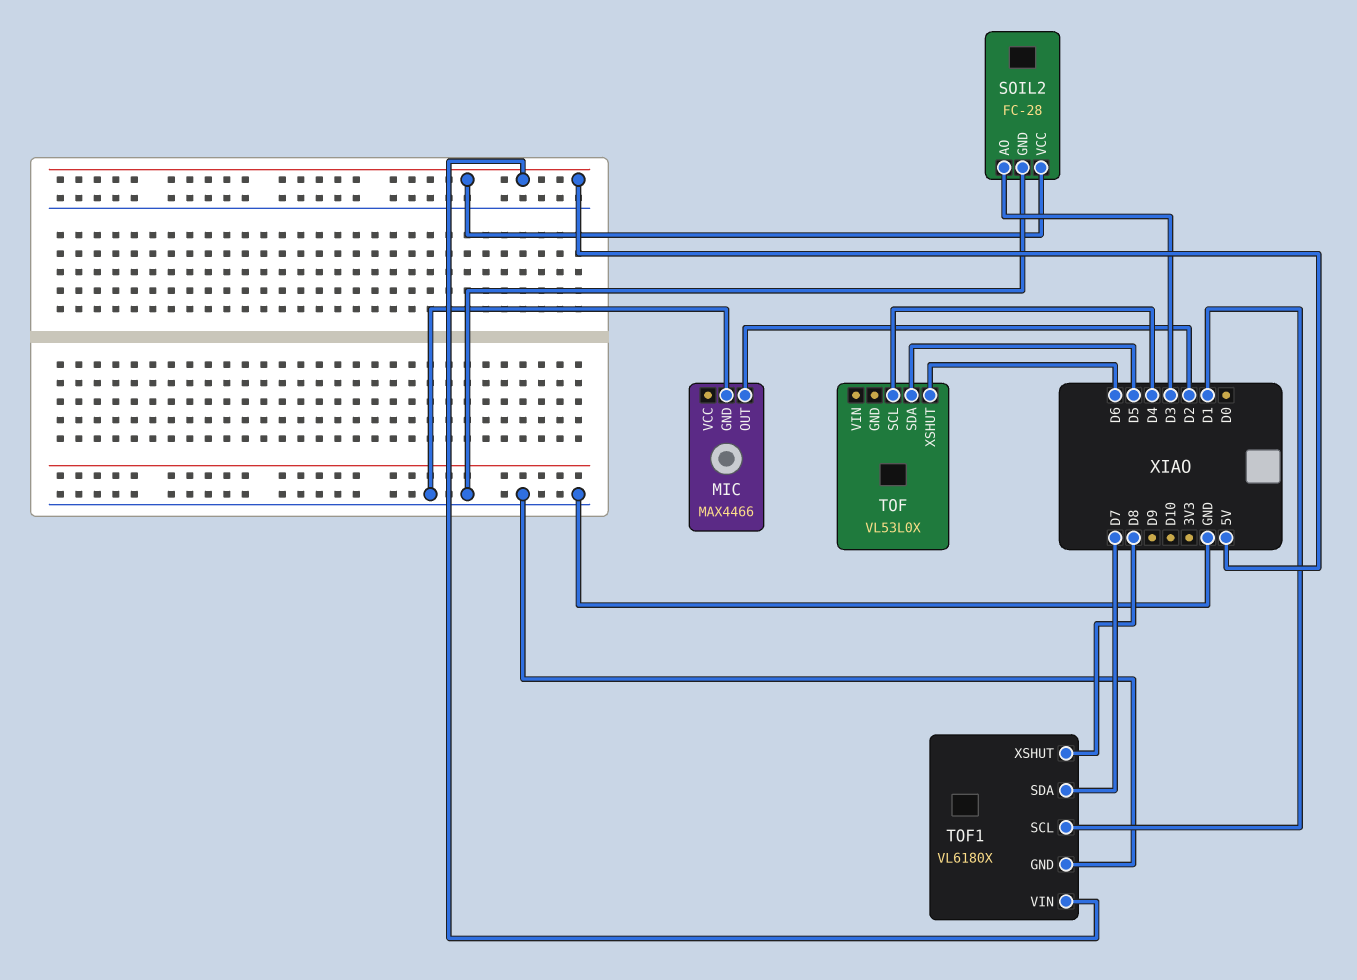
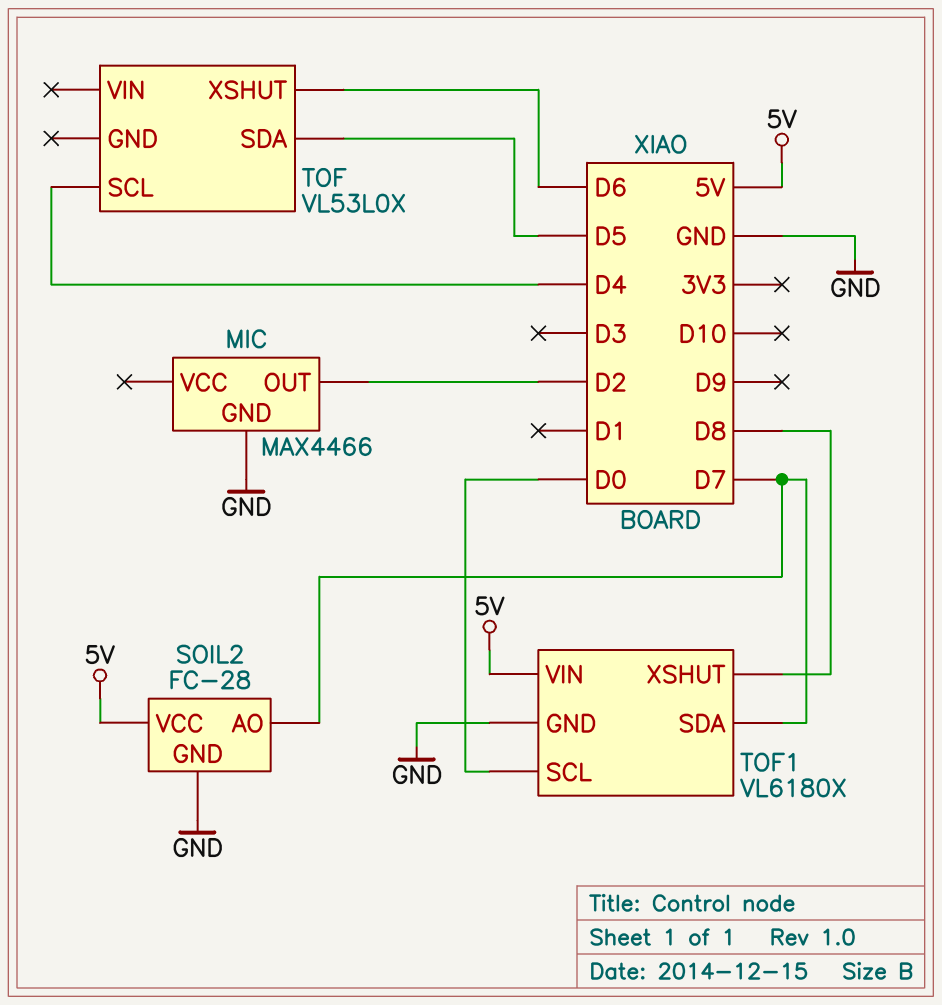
SOIL2 pin AO: D3 -> D7
TOF1 pin SCL: D1 -> D0

